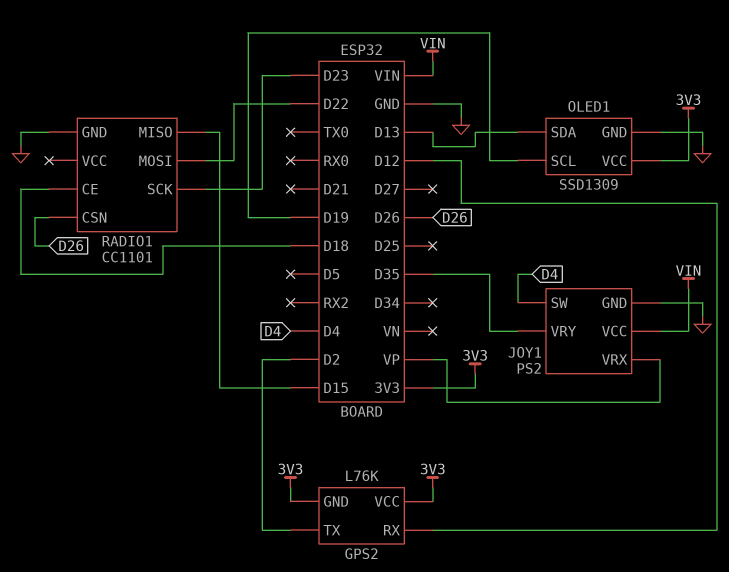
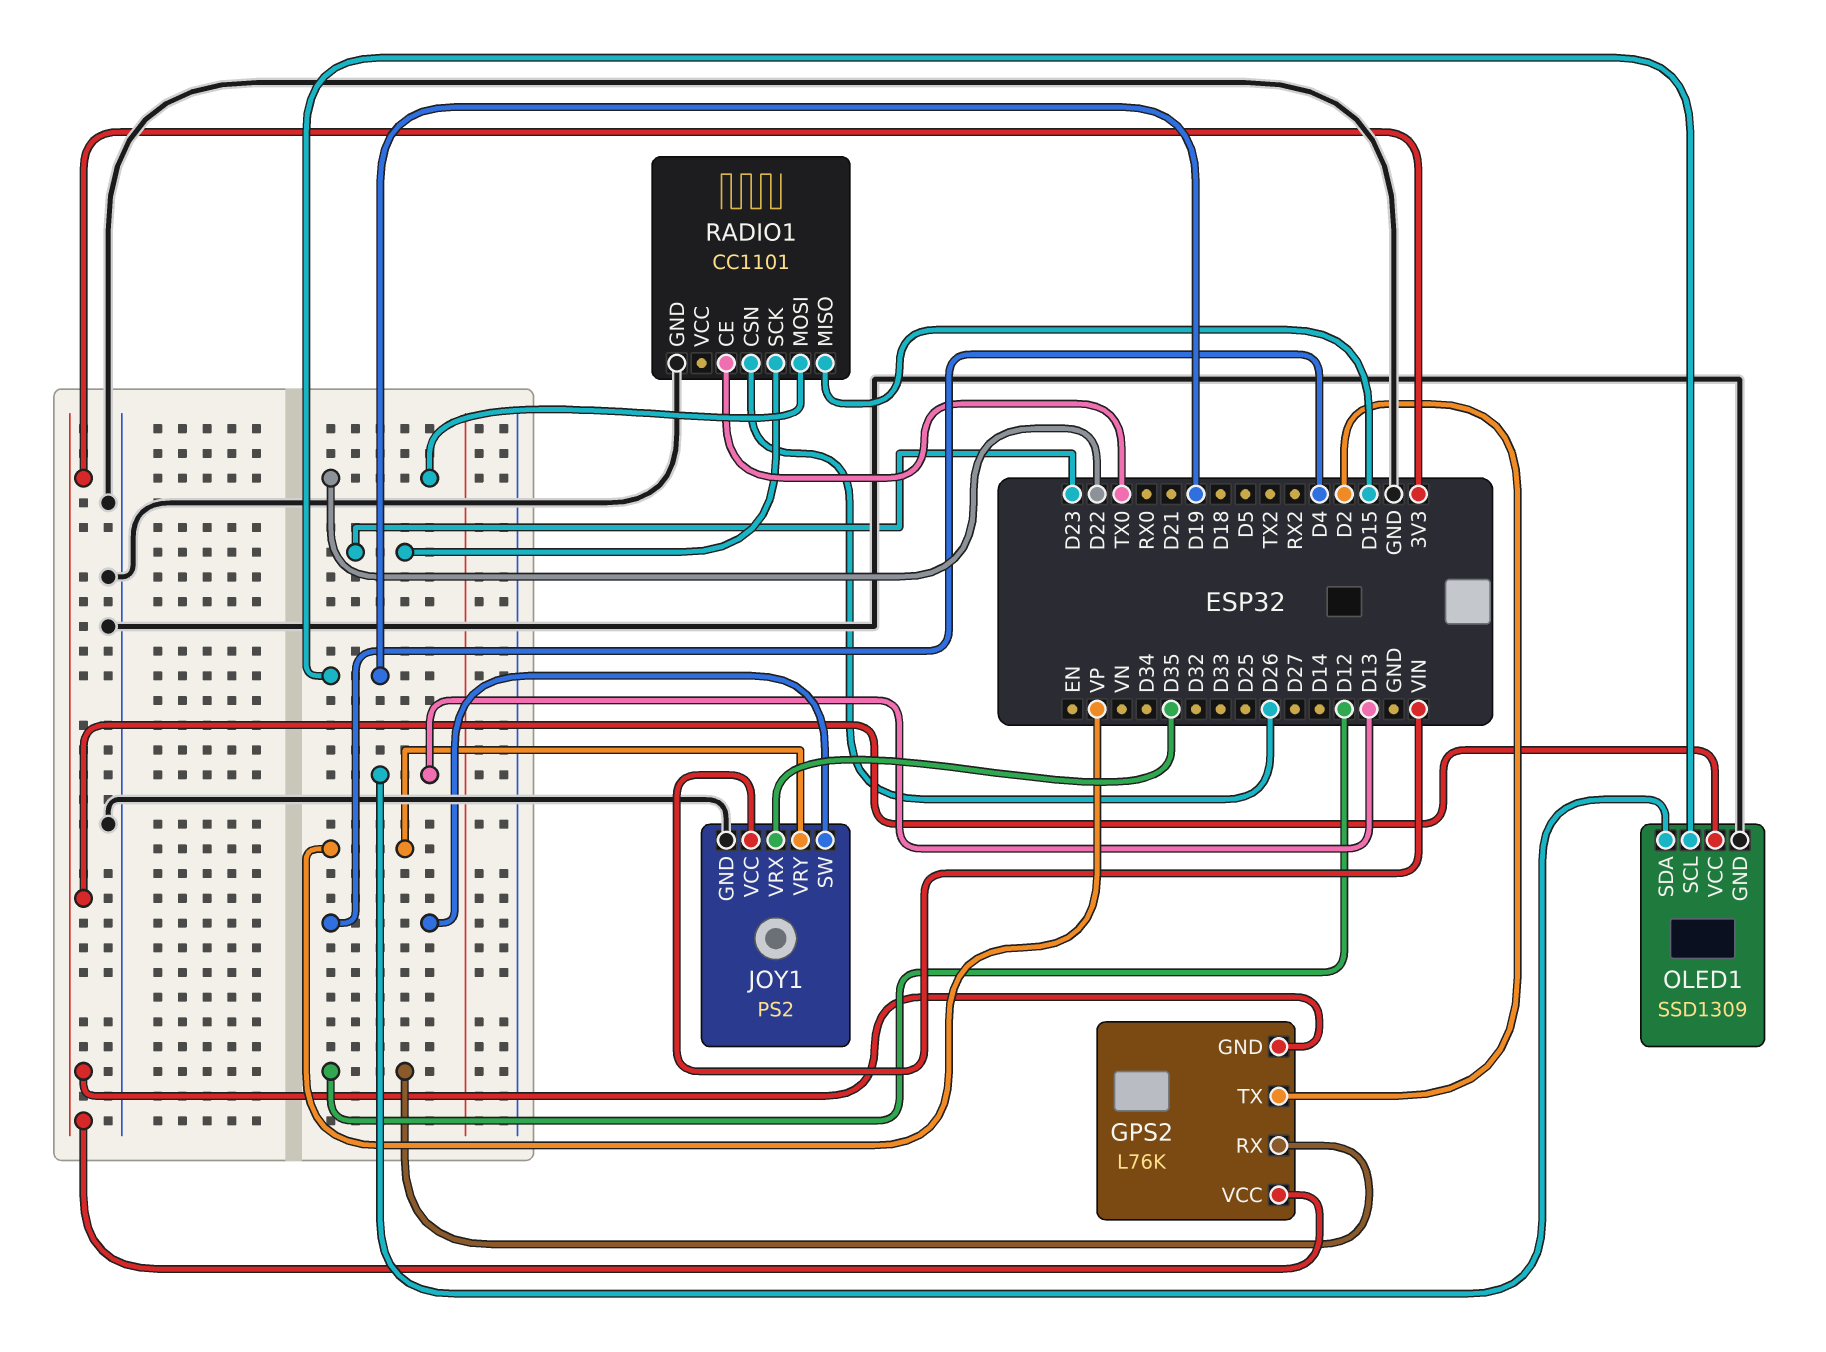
JOY1 pin VRX: VP -> D35
JOY1 pin VRY: D35 -> VP
RADIO1 pin CE: D18 -> TX0

